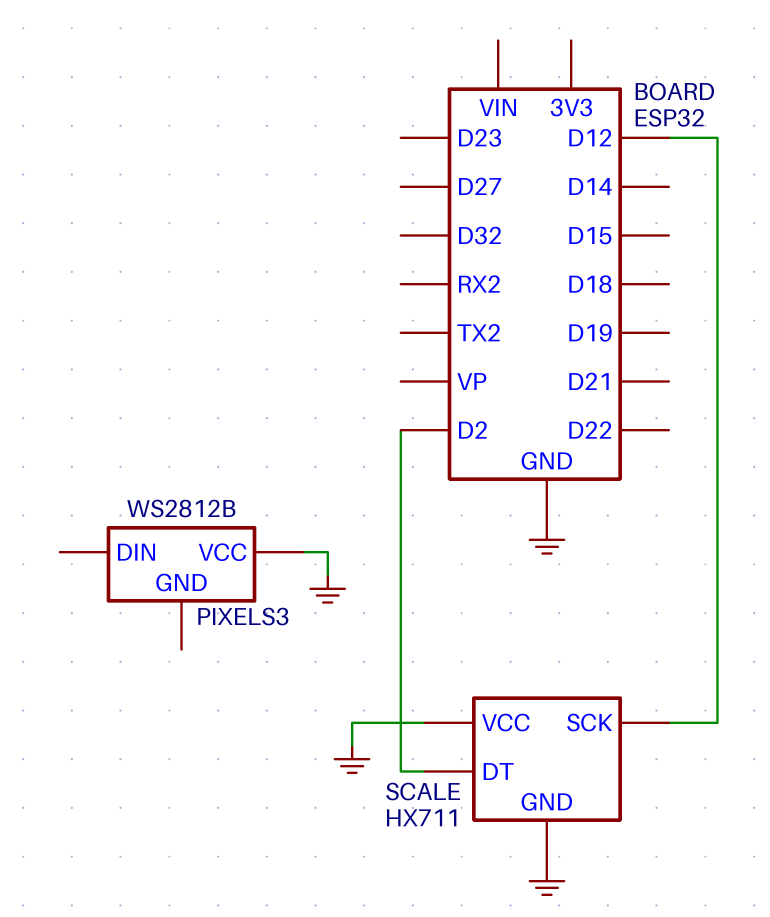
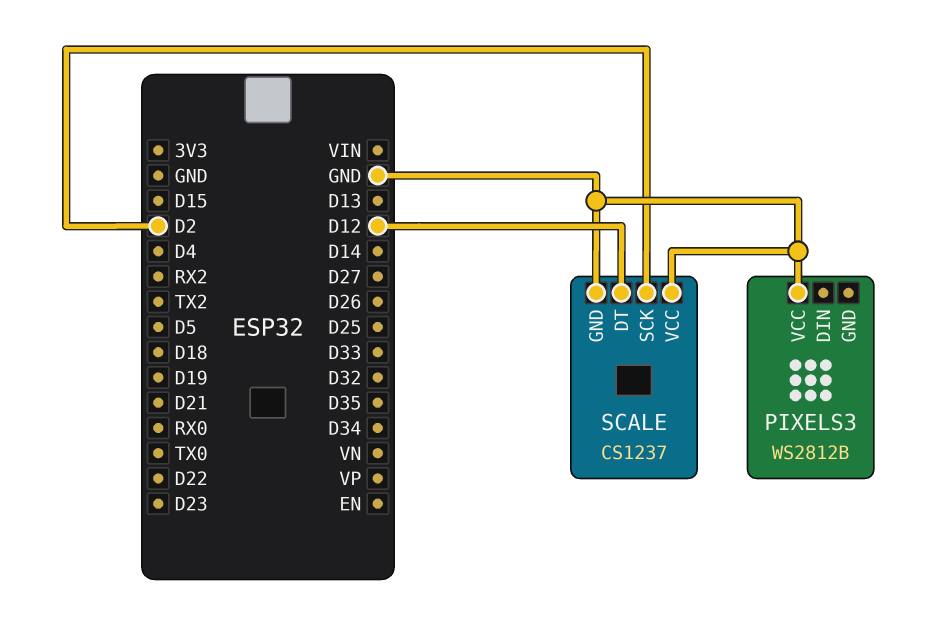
SCALE: HX711 -> CS1237
SCALE pin DT: D2 -> D12
SCALE pin SCK: D12 -> D2

